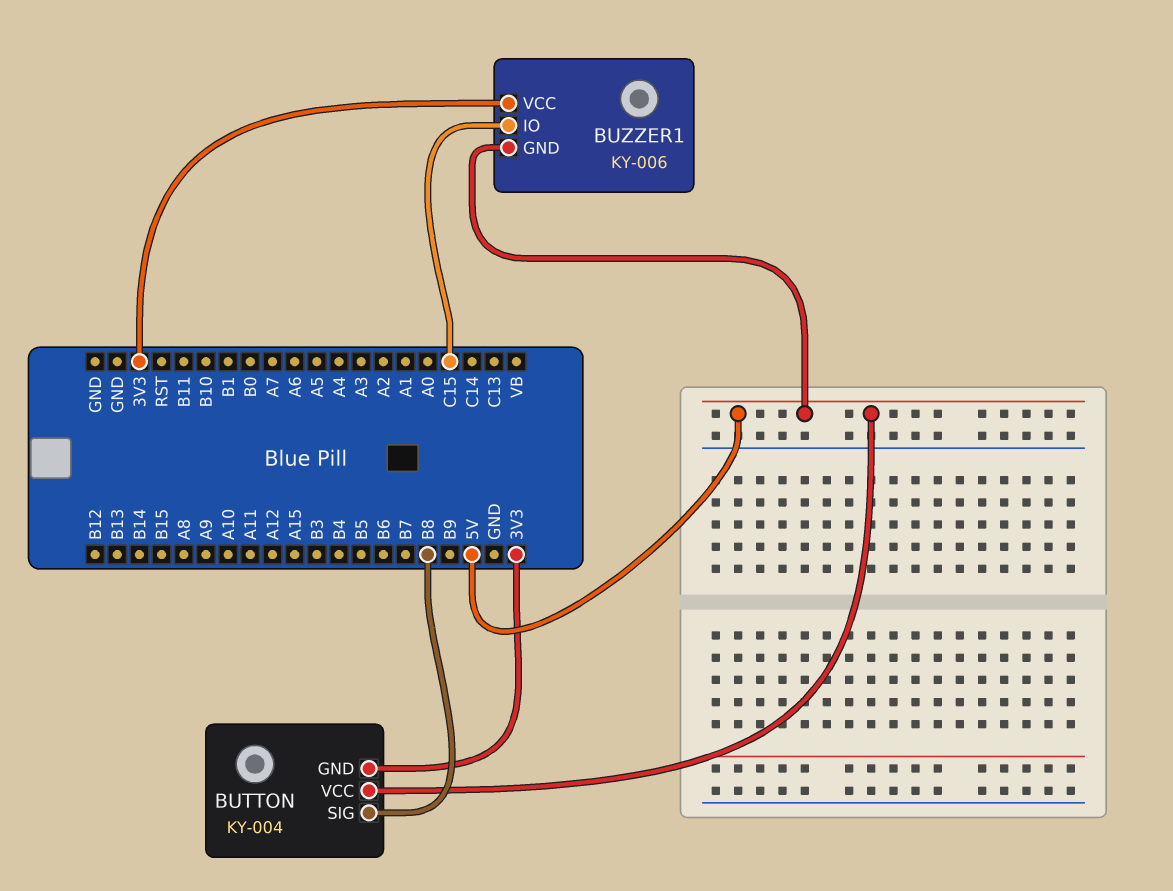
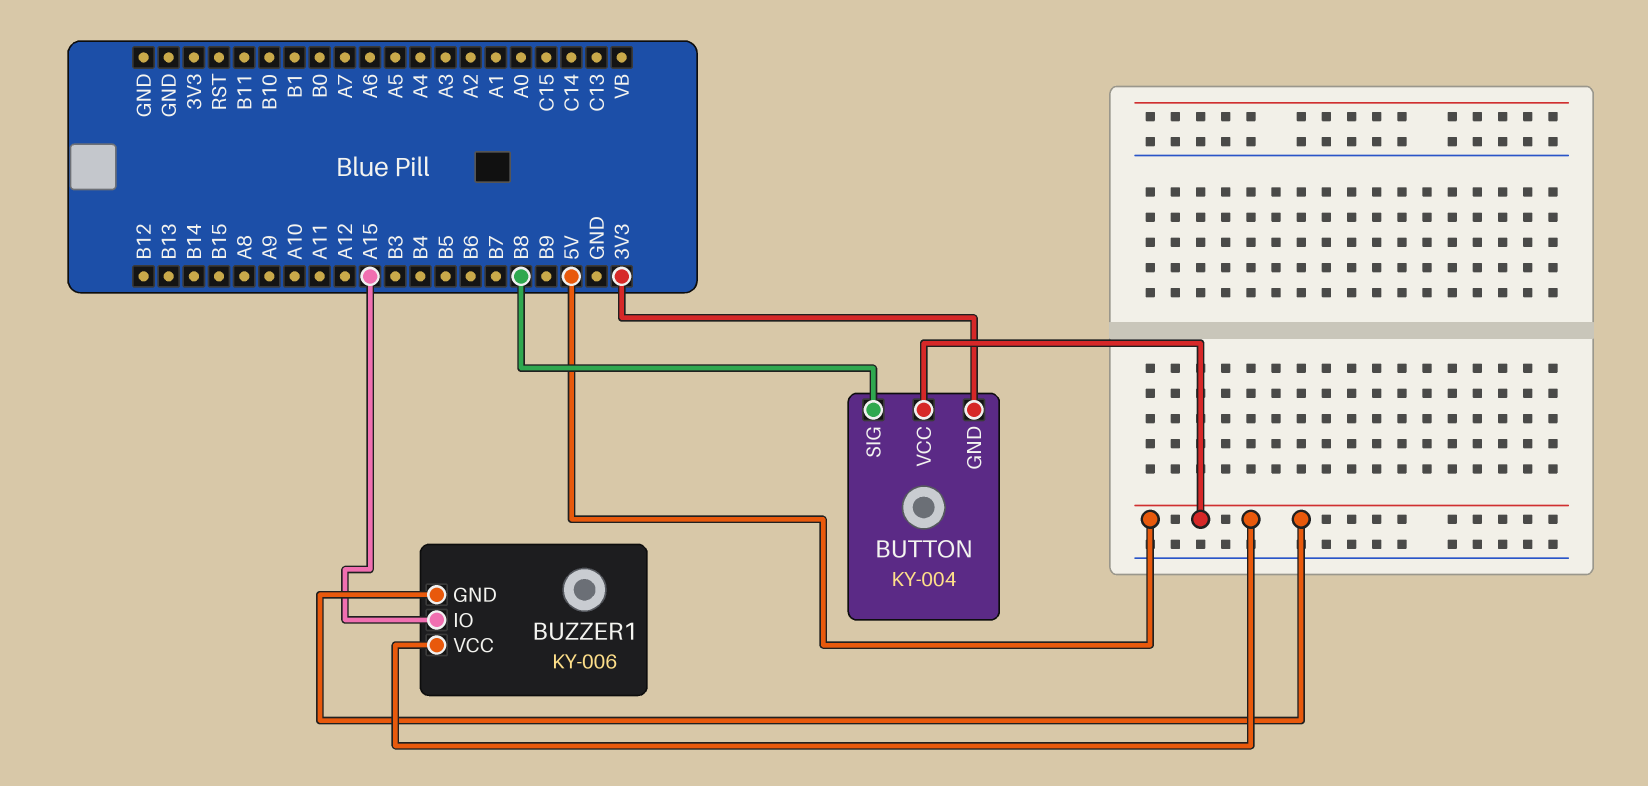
BUZZER1 pin IO: C15 -> A15
BUZZER1 pin VCC: 3V3 -> 5V

